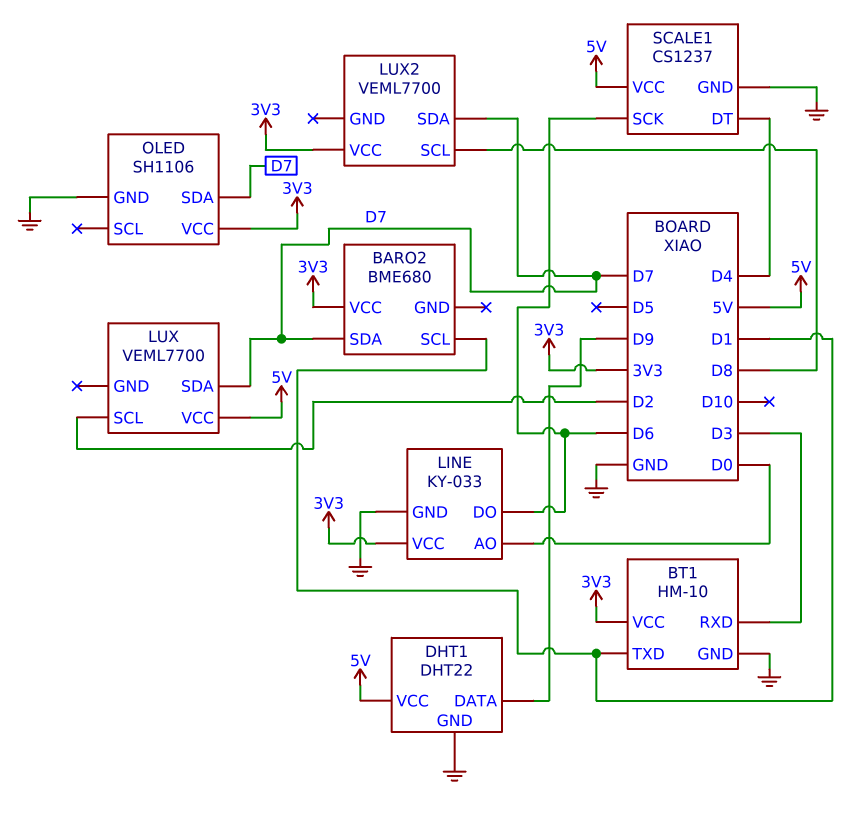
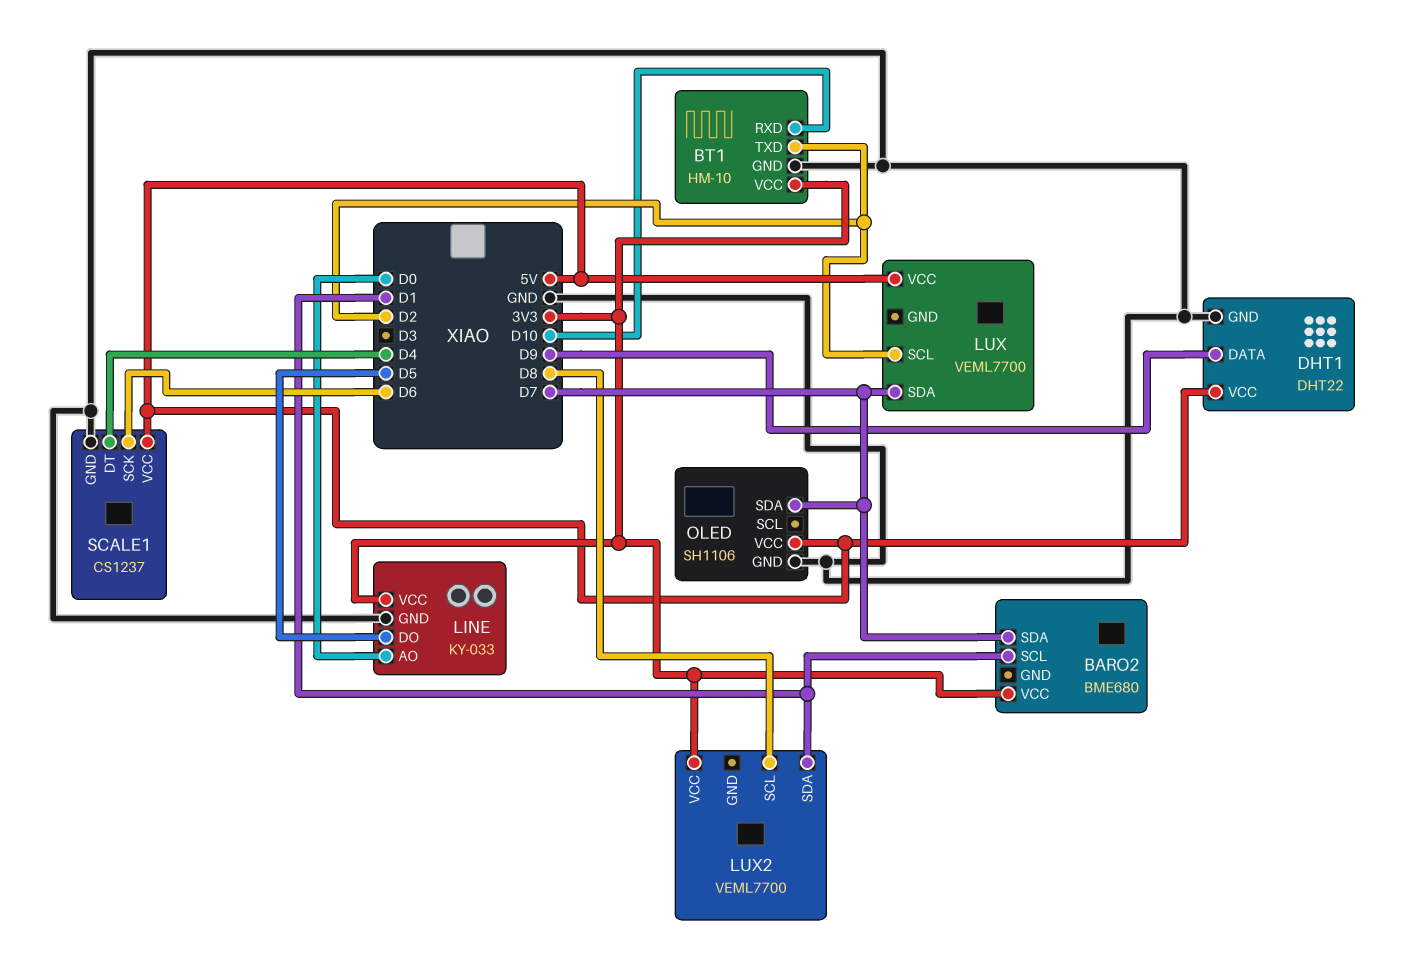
BT1 pin RXD: D3 -> D10
BT1 pin TXD: D1 -> D2
LINE pin DO: D6 -> D5
LUX2 pin SDA: D7 -> D1
OLED pin VCC: 3V3 -> 5V

